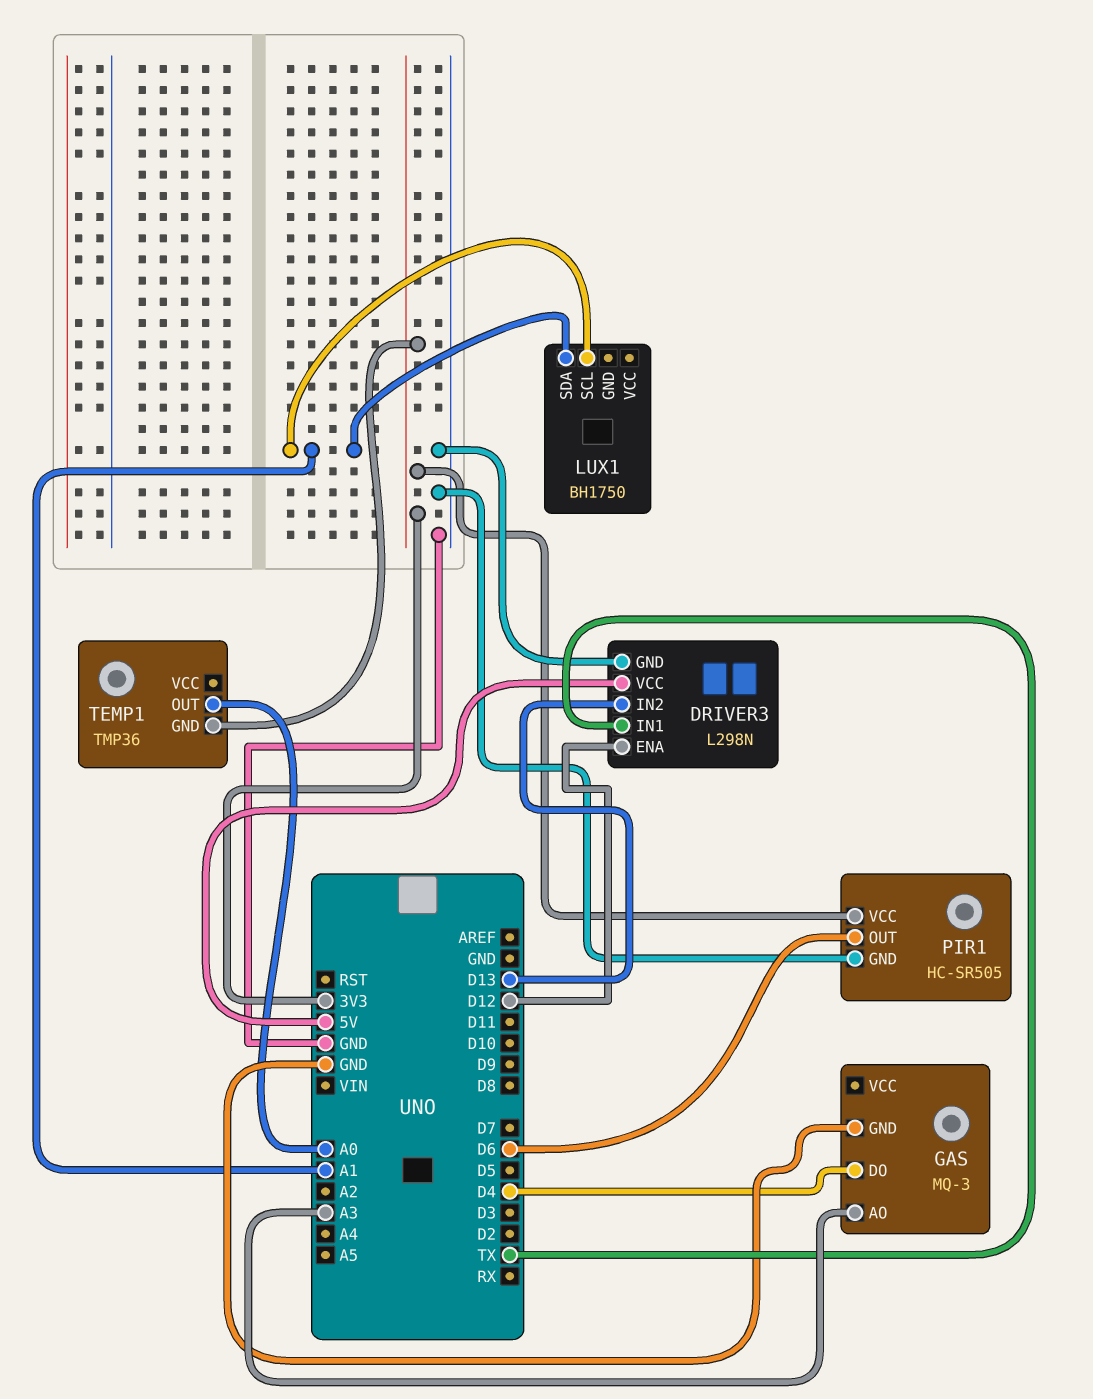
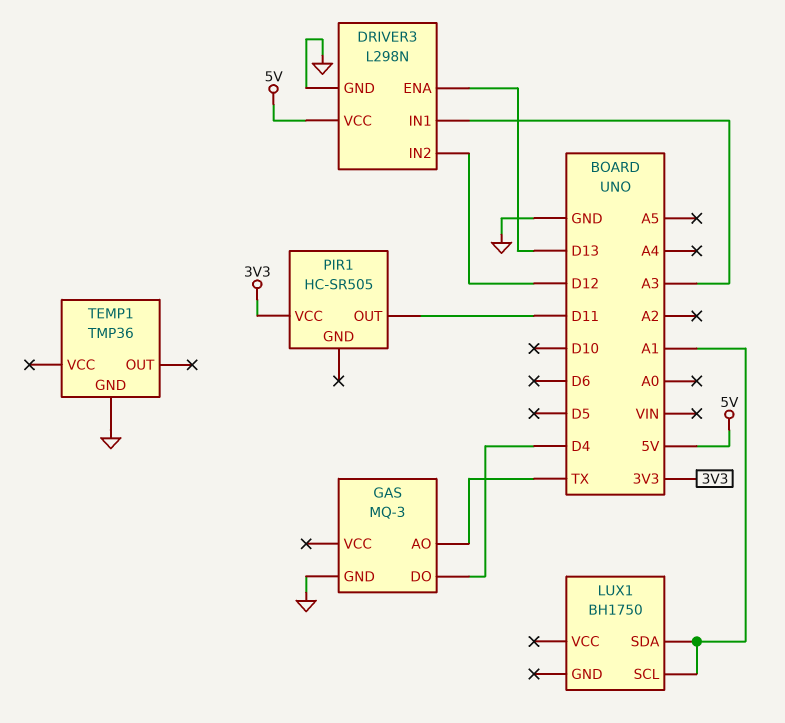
DRIVER3 pin ENA: D12 -> D13
DRIVER3 pin IN1: TX -> A3
DRIVER3 pin IN2: D13 -> D12
GAS pin AO: A3 -> TX
PIR1 pin GND: GND -> none
PIR1 pin OUT: D6 -> D11
TEMP1 pin GND: 3V3 -> GND
TEMP1 pin OUT: A0 -> none

